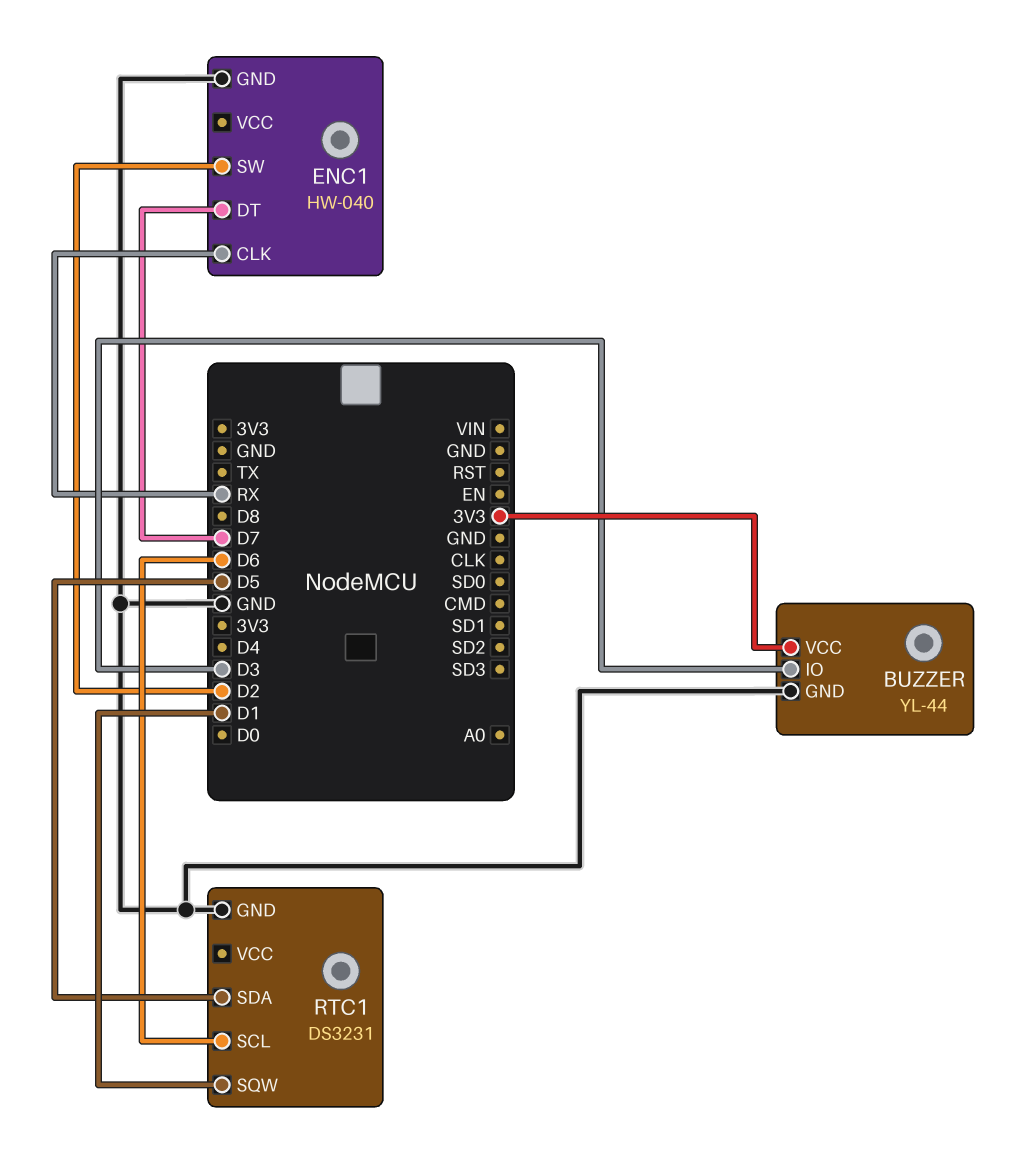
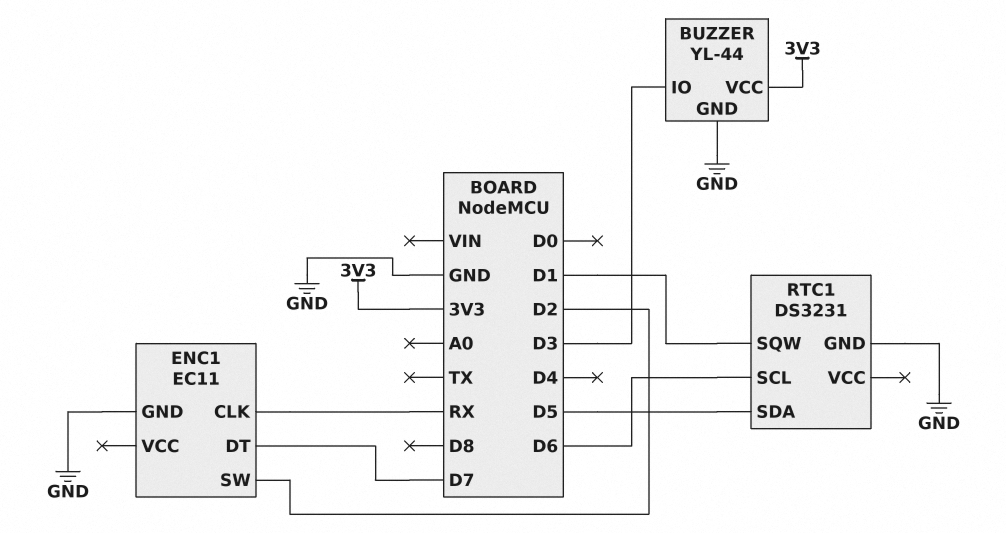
ENC1: HW-040 -> EC11

